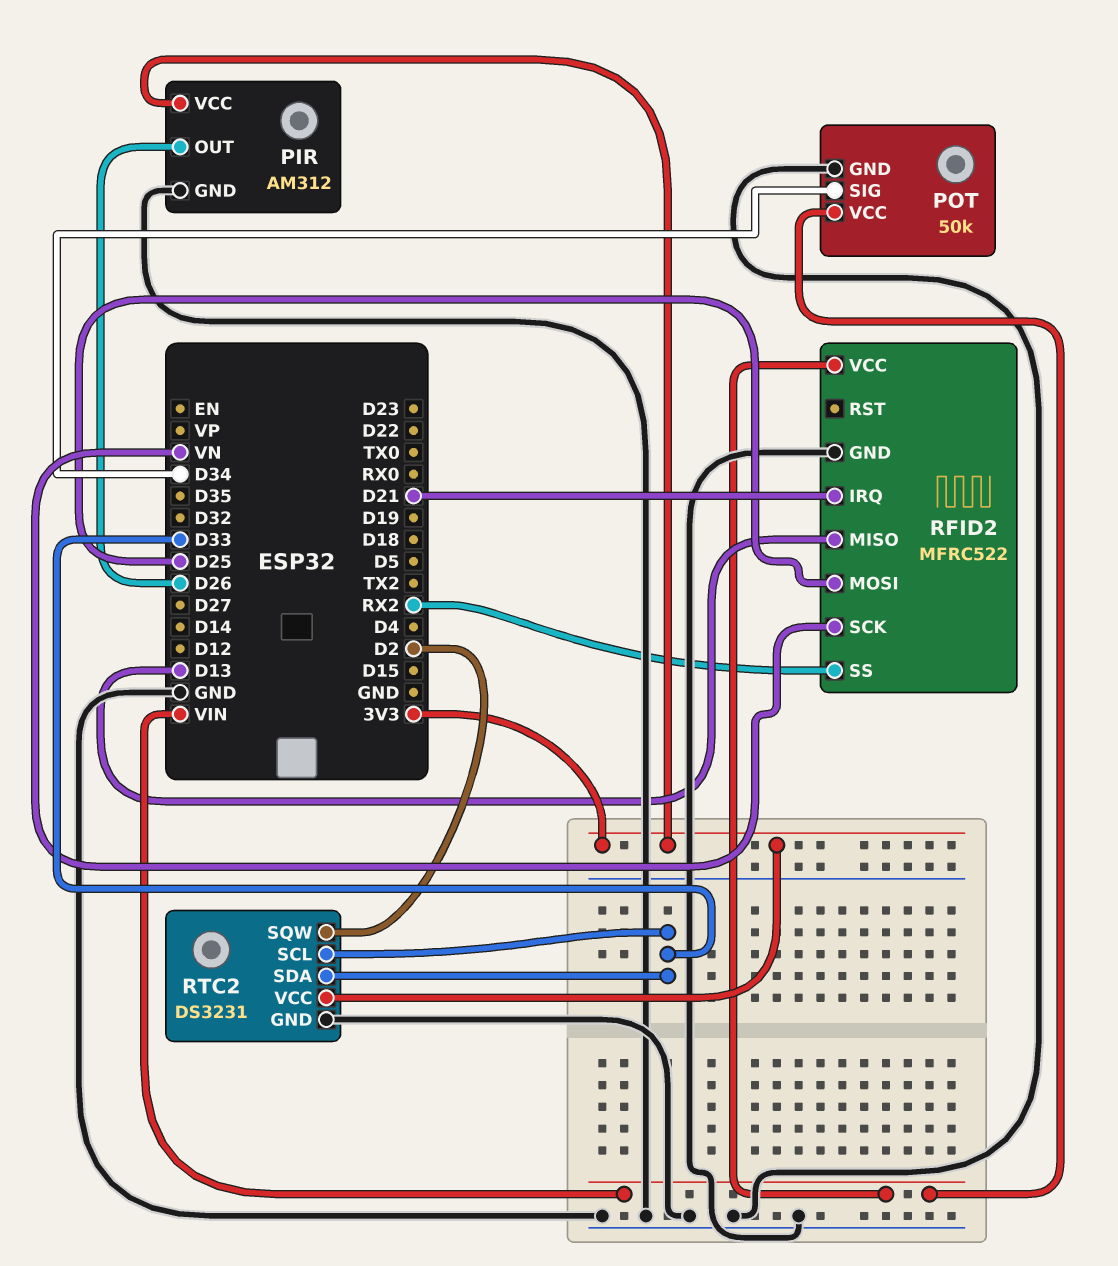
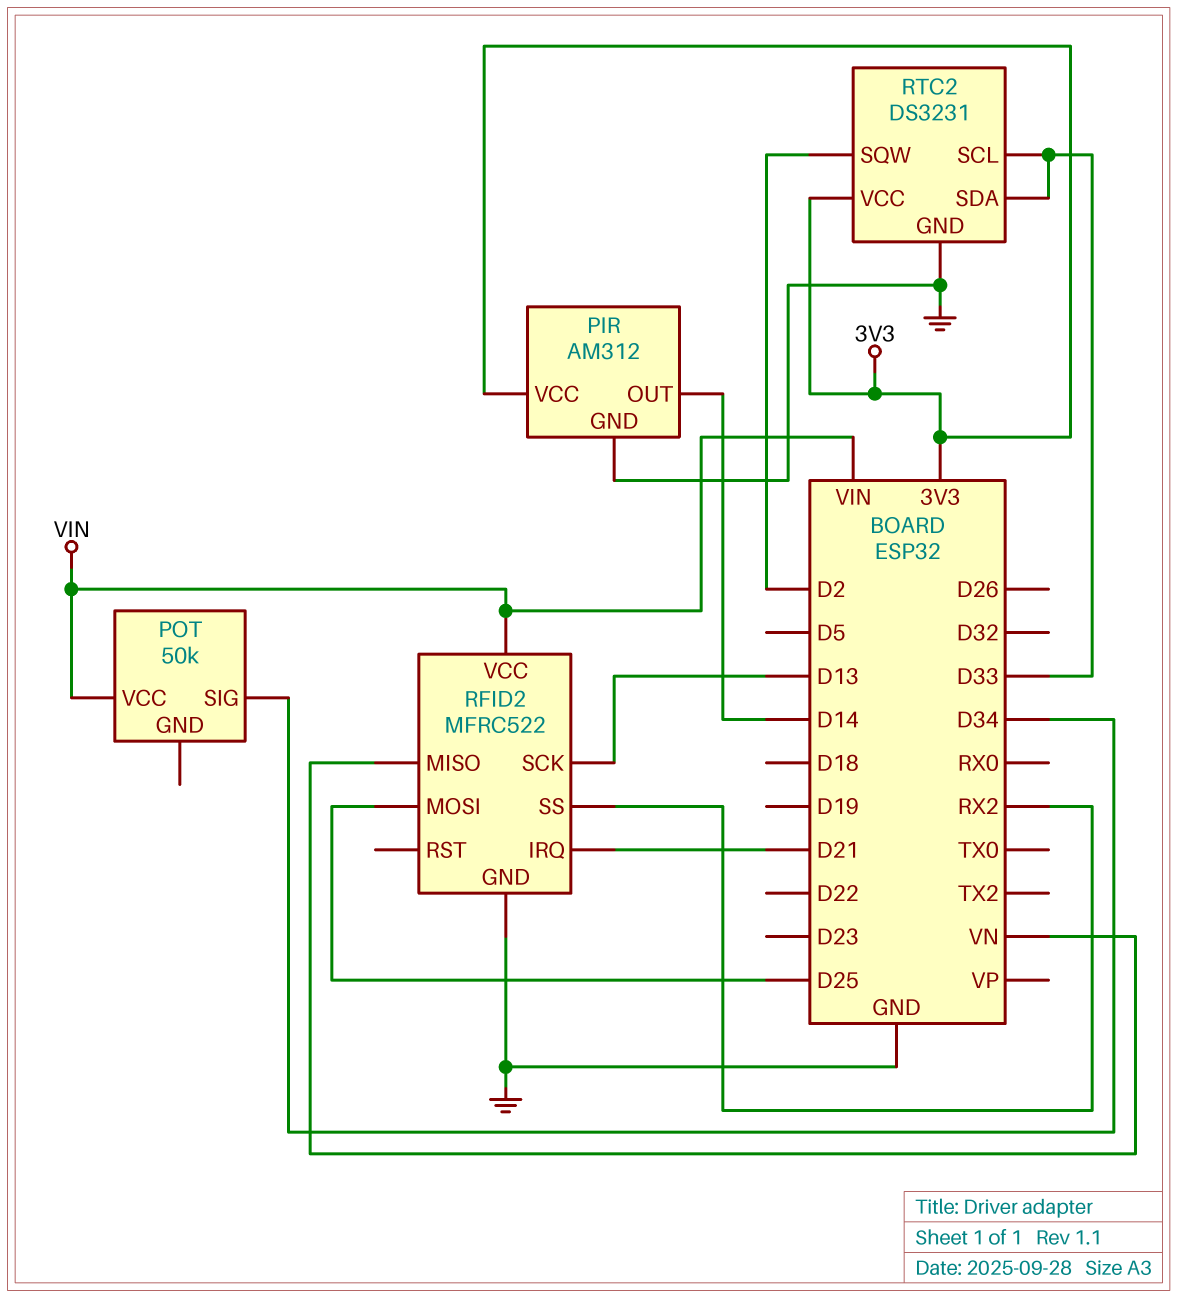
PIR pin OUT: D26 -> D14
POT pin GND: GND -> none
RFID2 pin MISO: D13 -> VN
RFID2 pin SCK: VN -> D13

